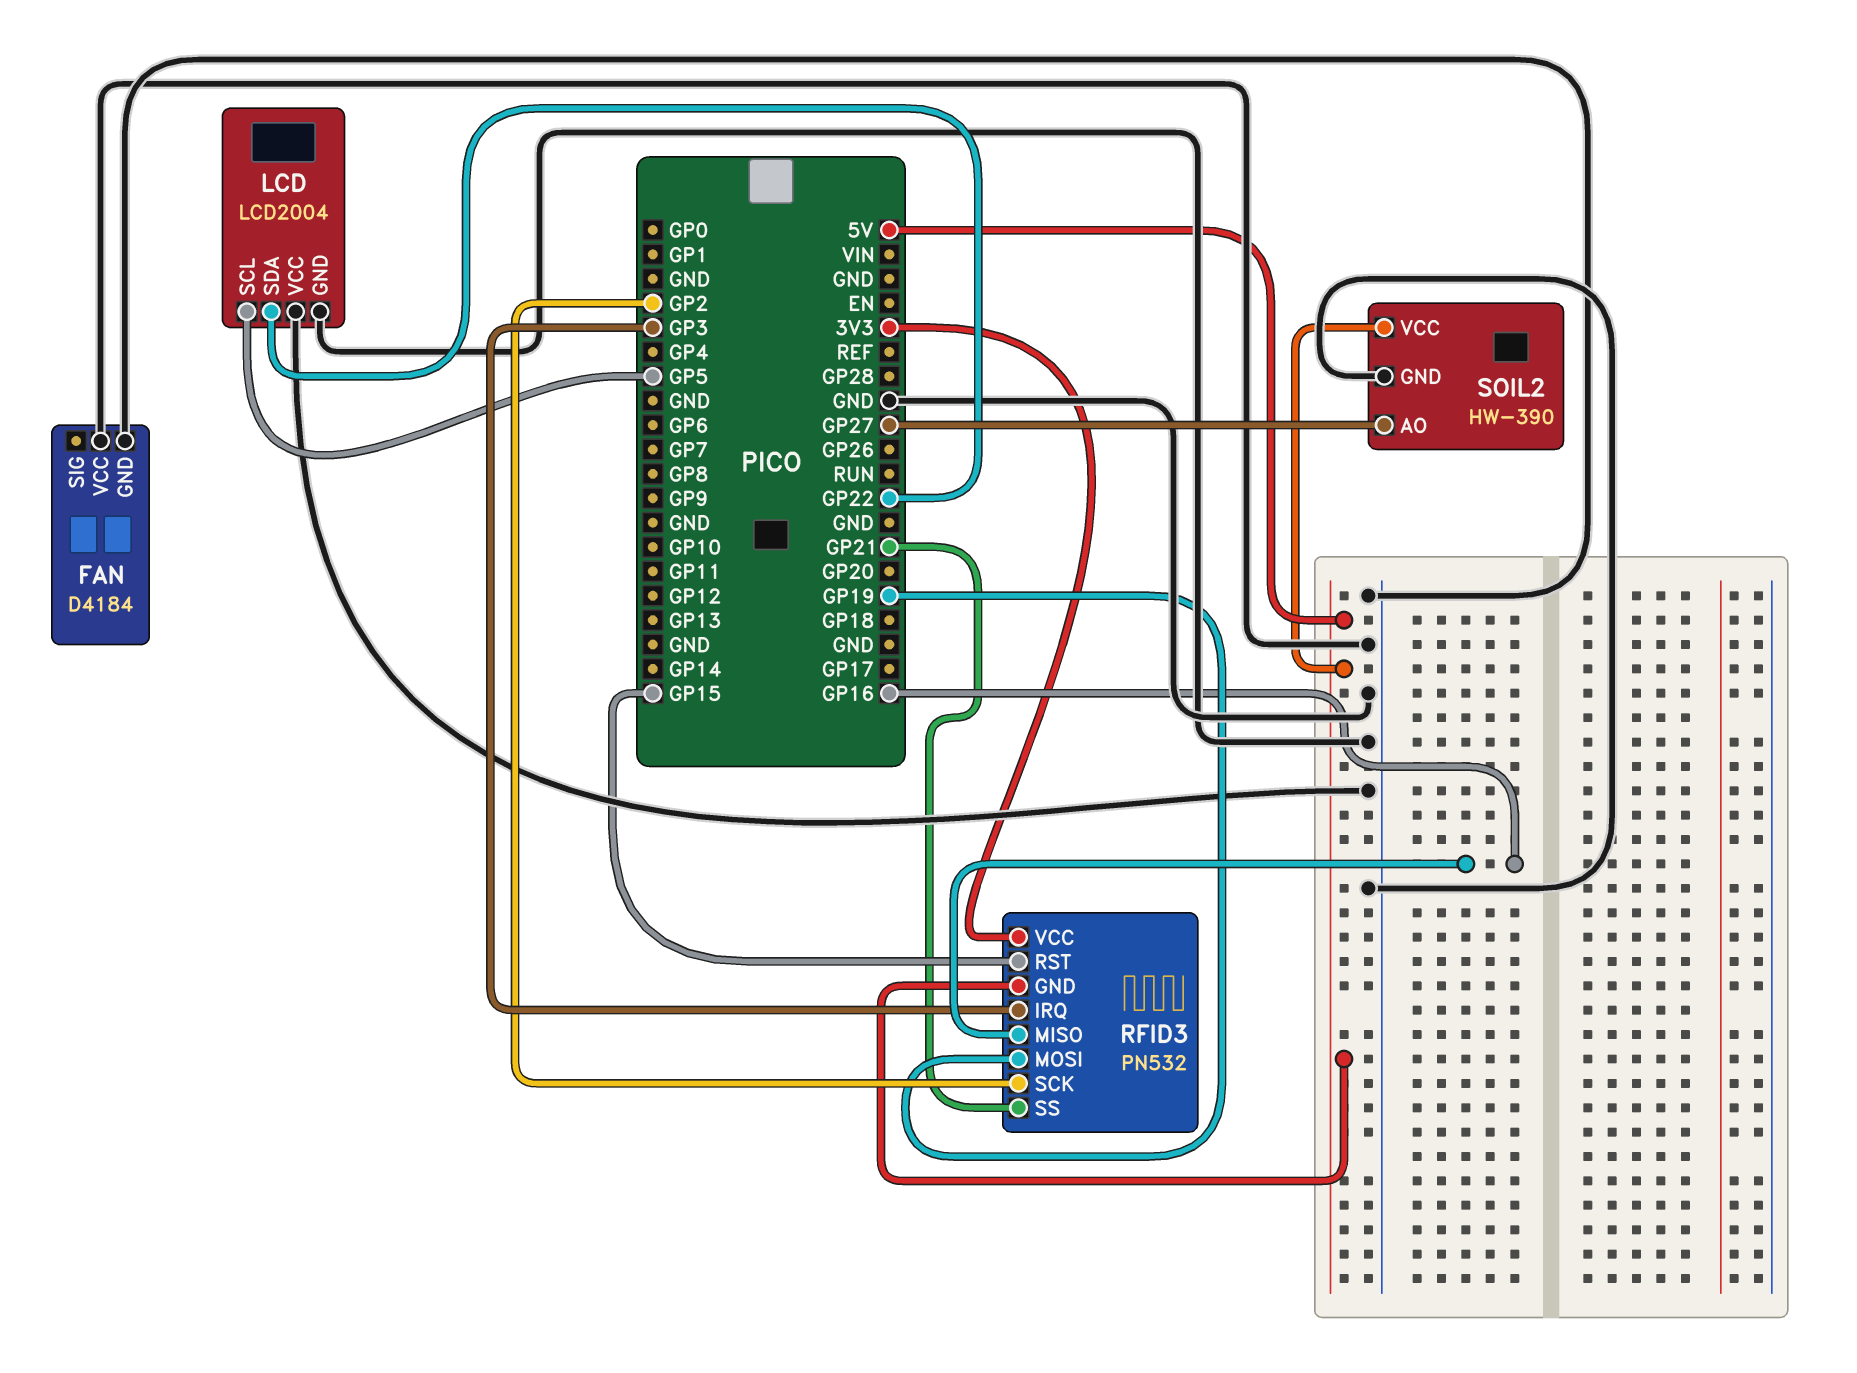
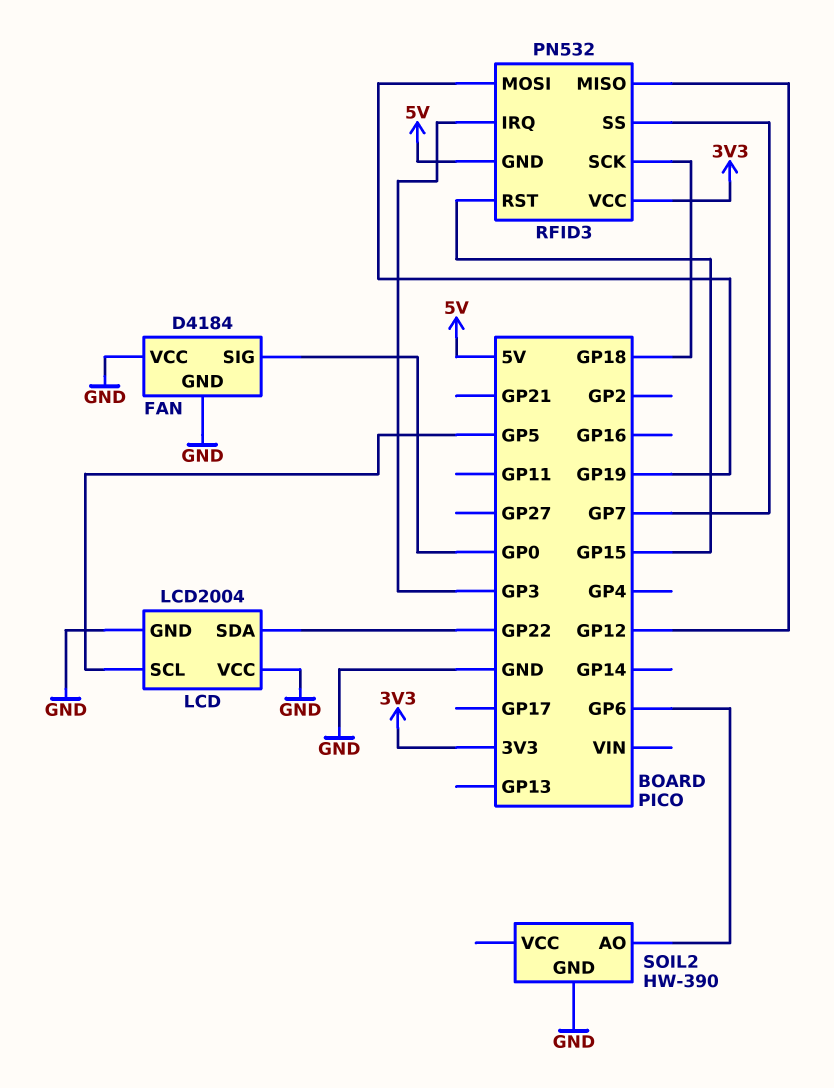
FAN pin SIG: none -> GP0
RFID3 pin MISO: GP16 -> GP12
RFID3 pin SCK: GP2 -> GP18
RFID3 pin SS: GP21 -> GP7
SOIL2 pin AO: GP27 -> GP6
SOIL2 pin VCC: 5V -> none

